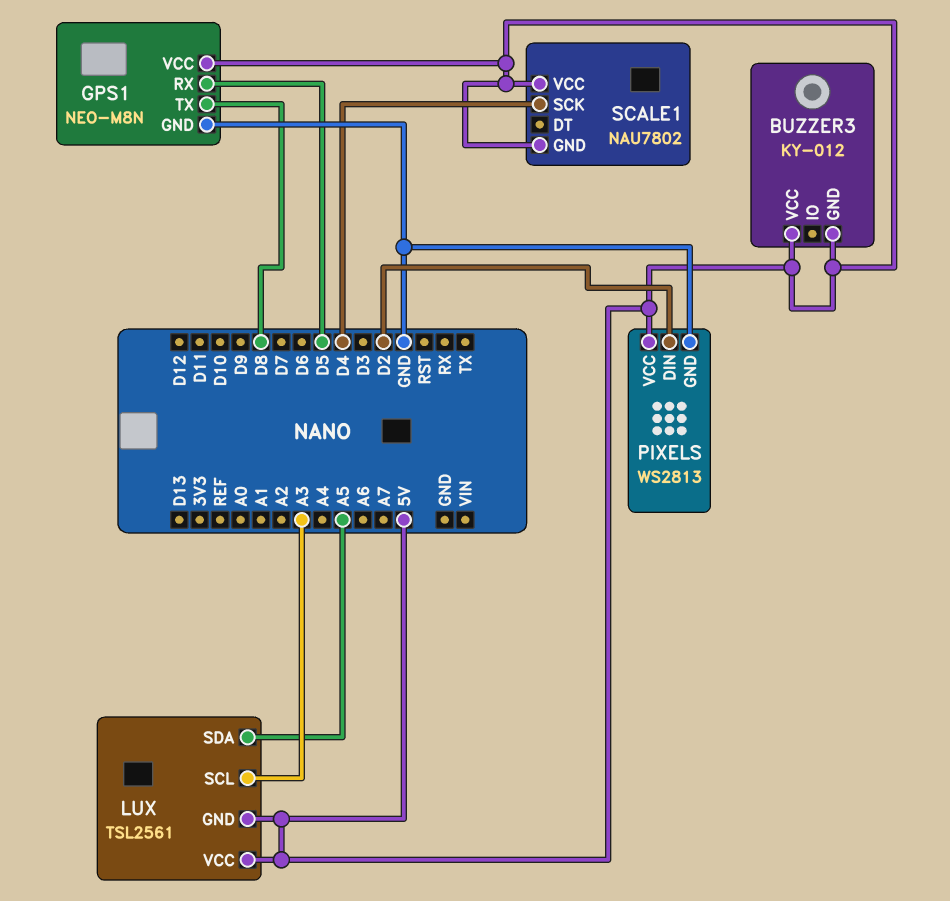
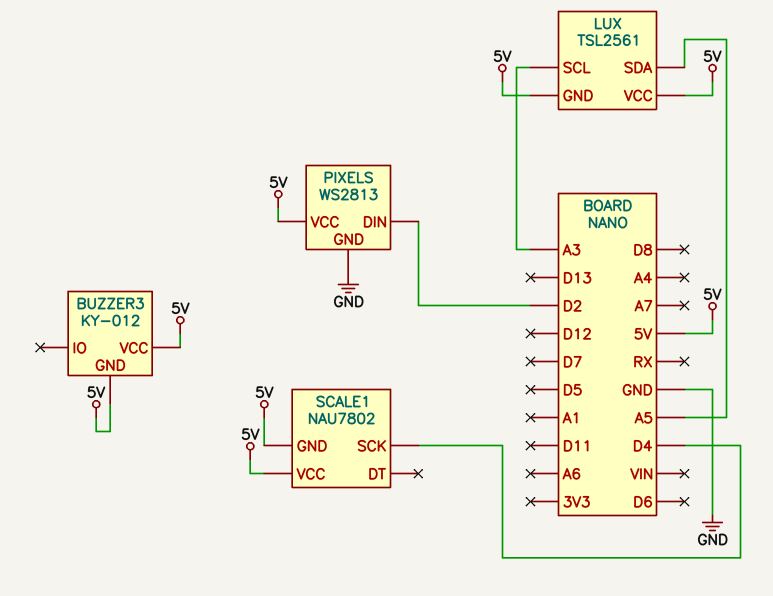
GPS1: NEO-M8N -> none
GPS1 pin GND: GND -> none
GPS1 pin RX: D5 -> none
GPS1 pin TX: D8 -> none
GPS1 pin VCC: 5V -> none

